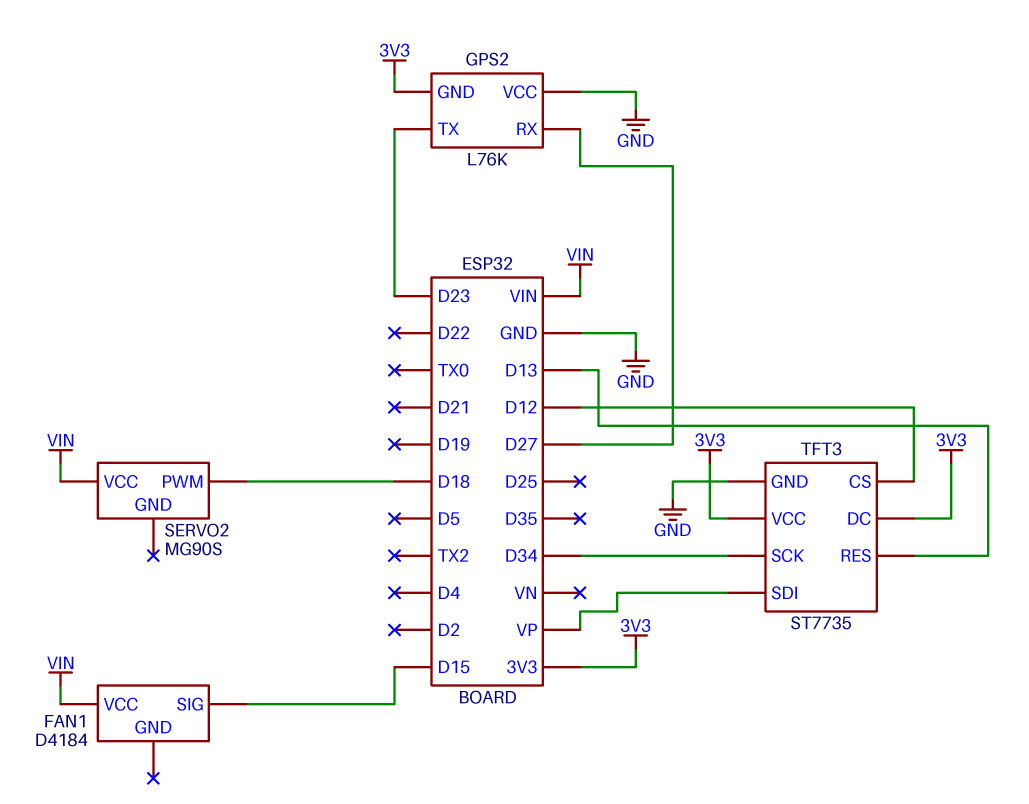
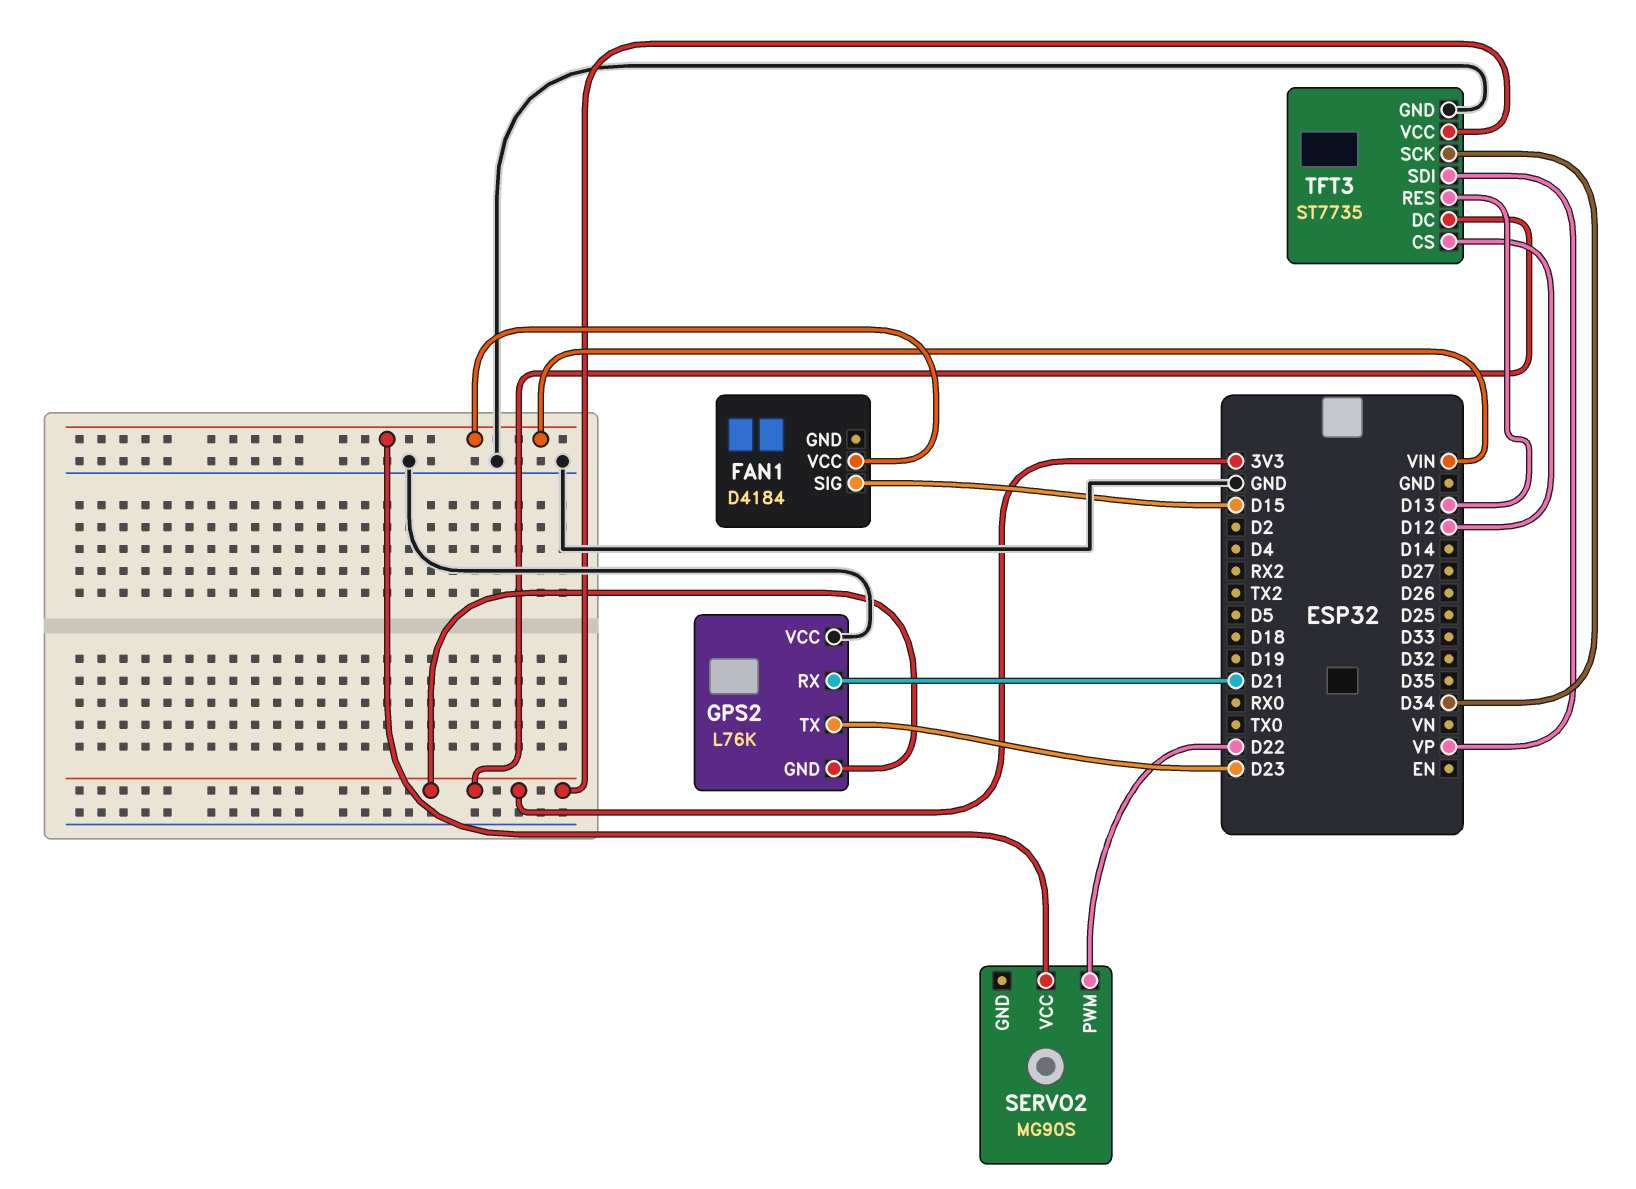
GPS2 pin RX: D27 -> D21
SERVO2 pin PWM: D18 -> D22

